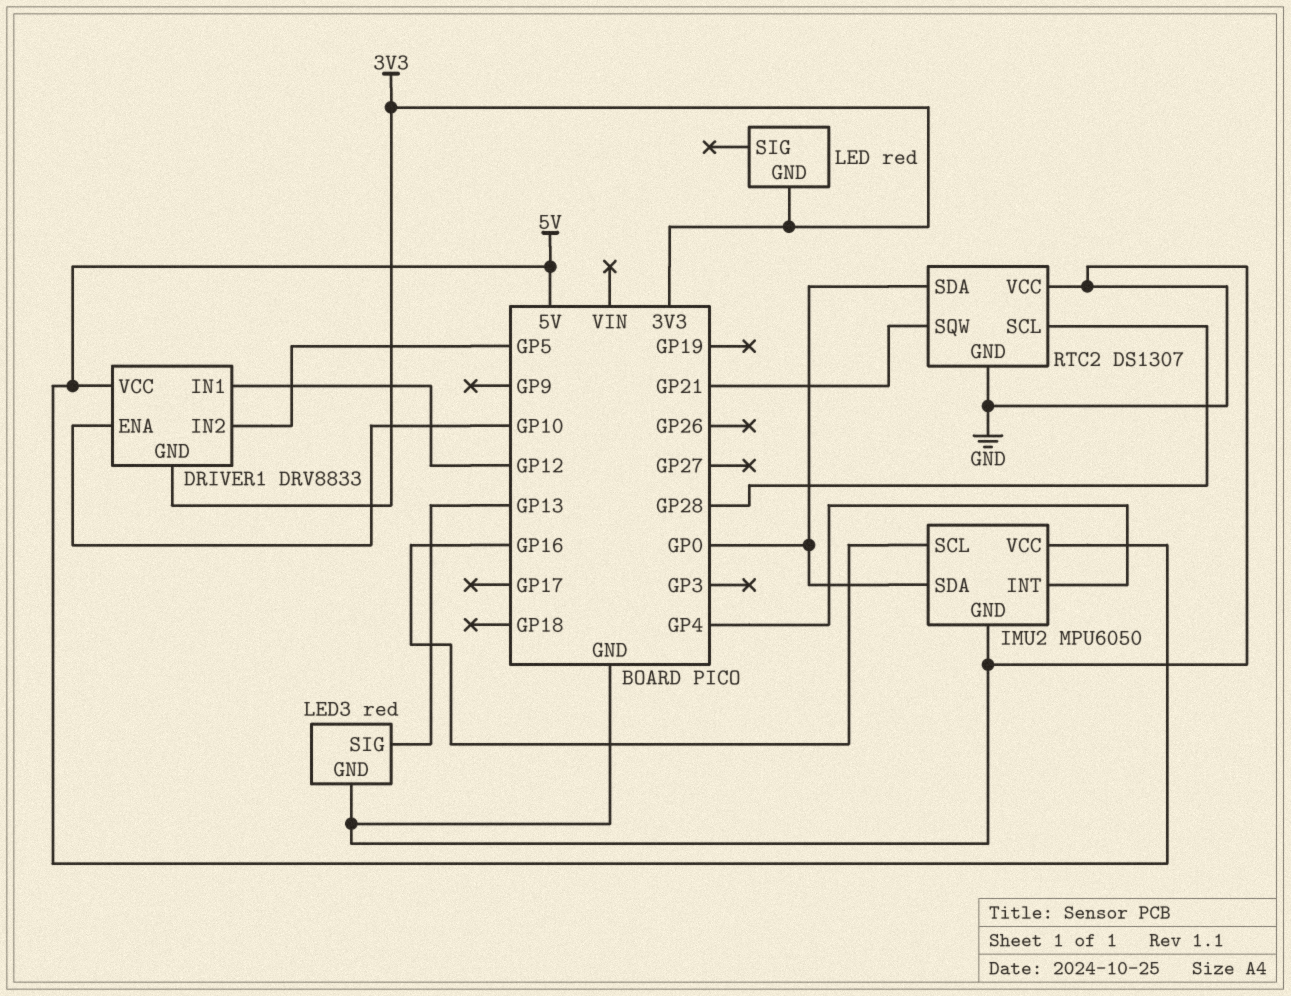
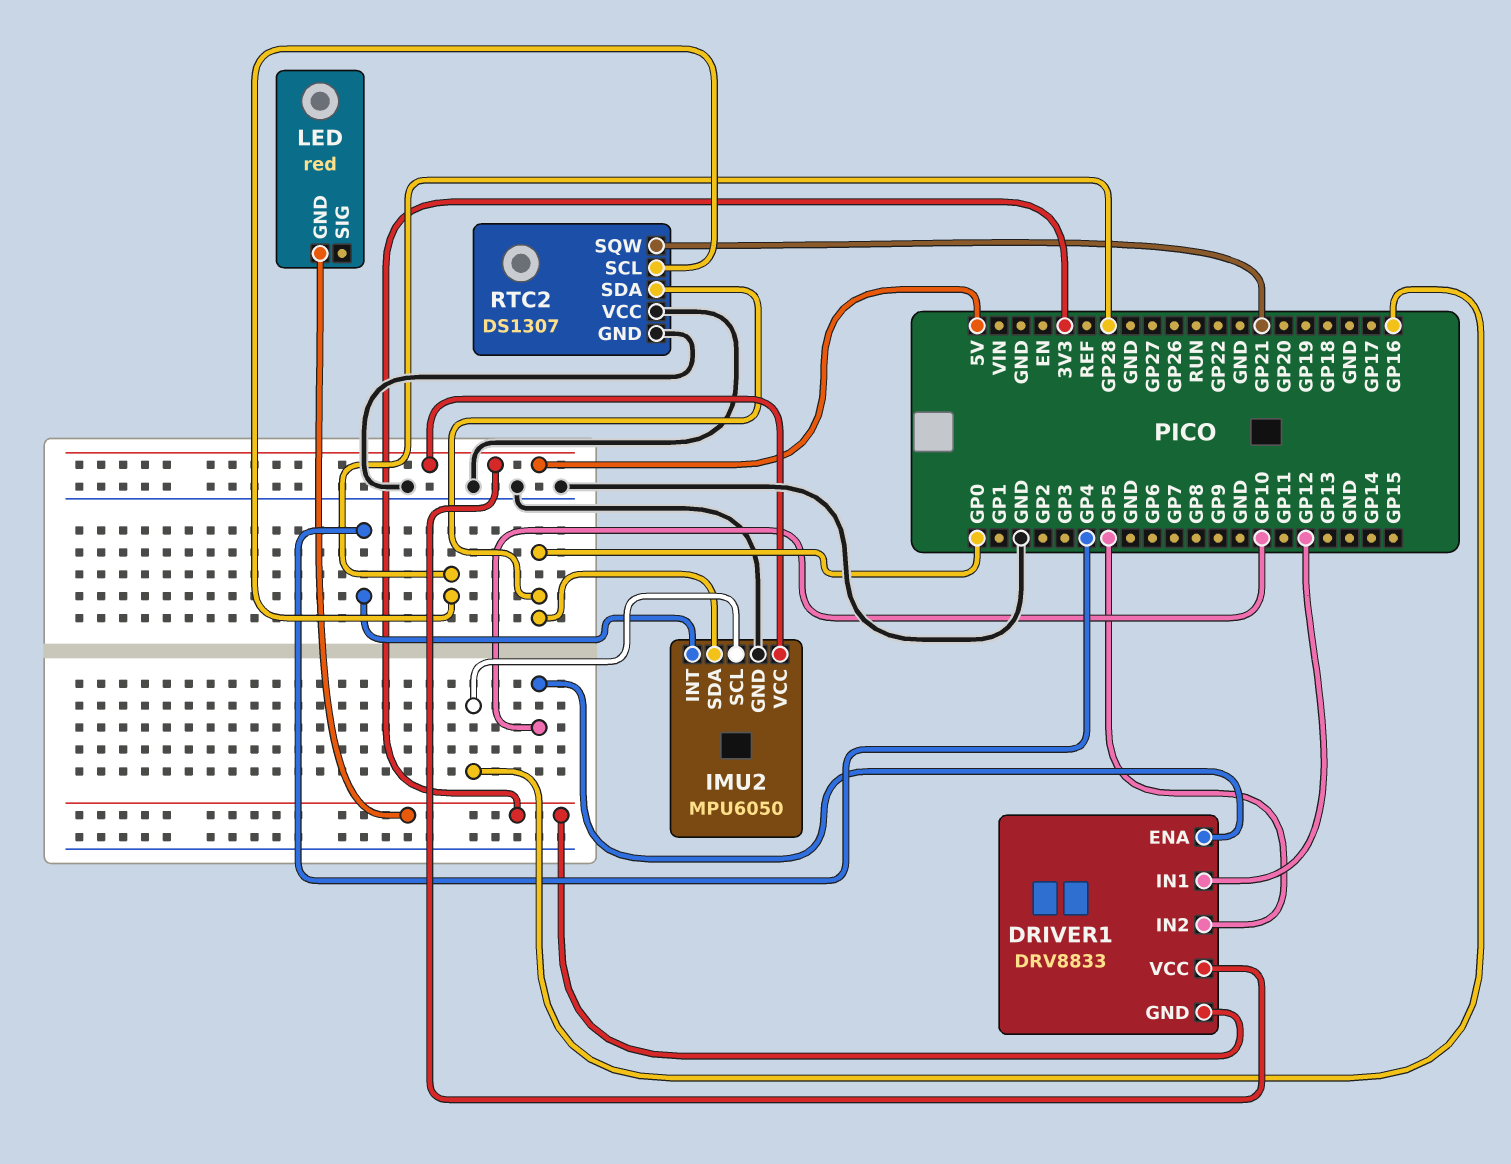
LED3: red -> none
LED3 pin GND: GND -> none
LED3 pin SIG: GP13 -> none

